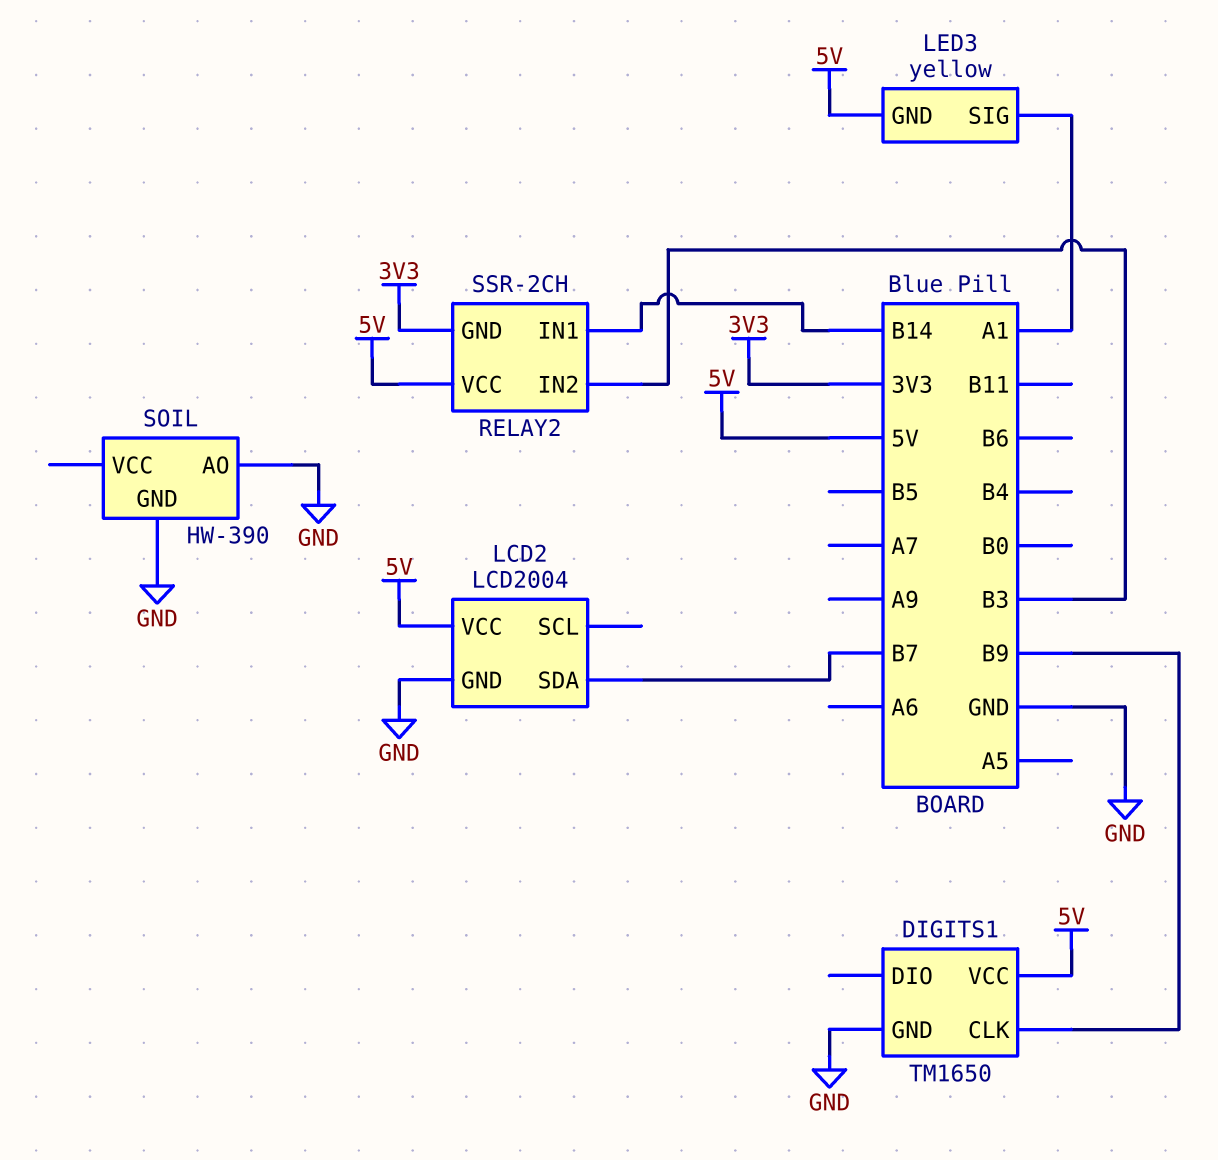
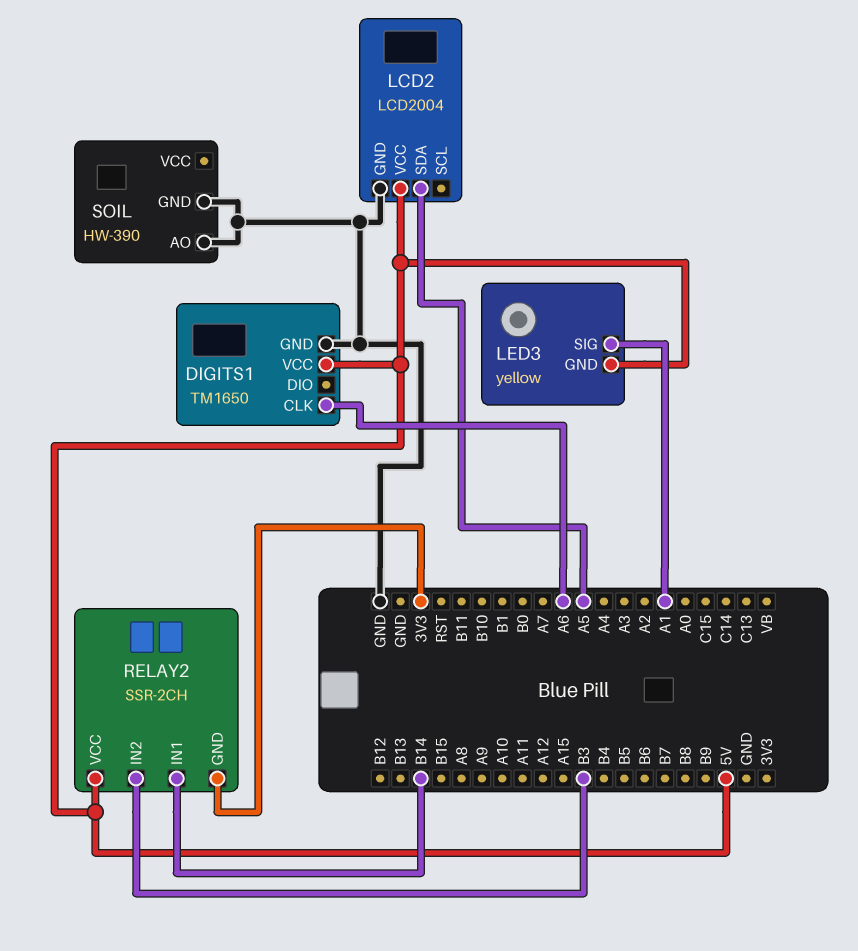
DIGITS1 pin CLK: B9 -> A6
LCD2 pin SDA: B7 -> A5

